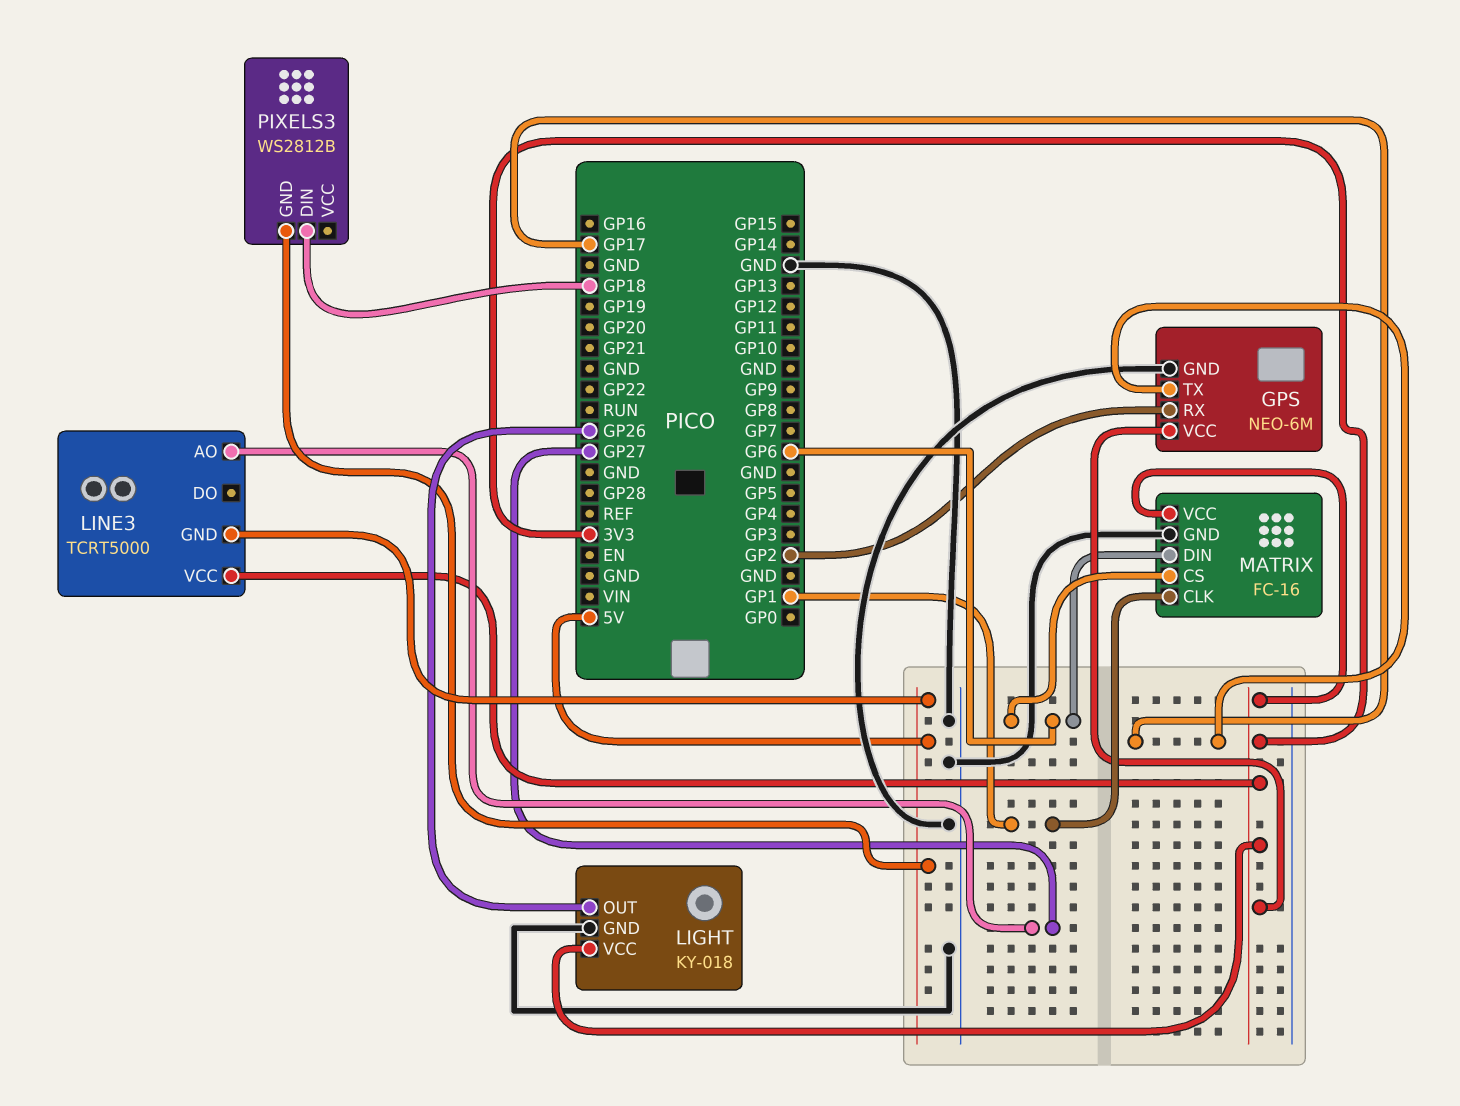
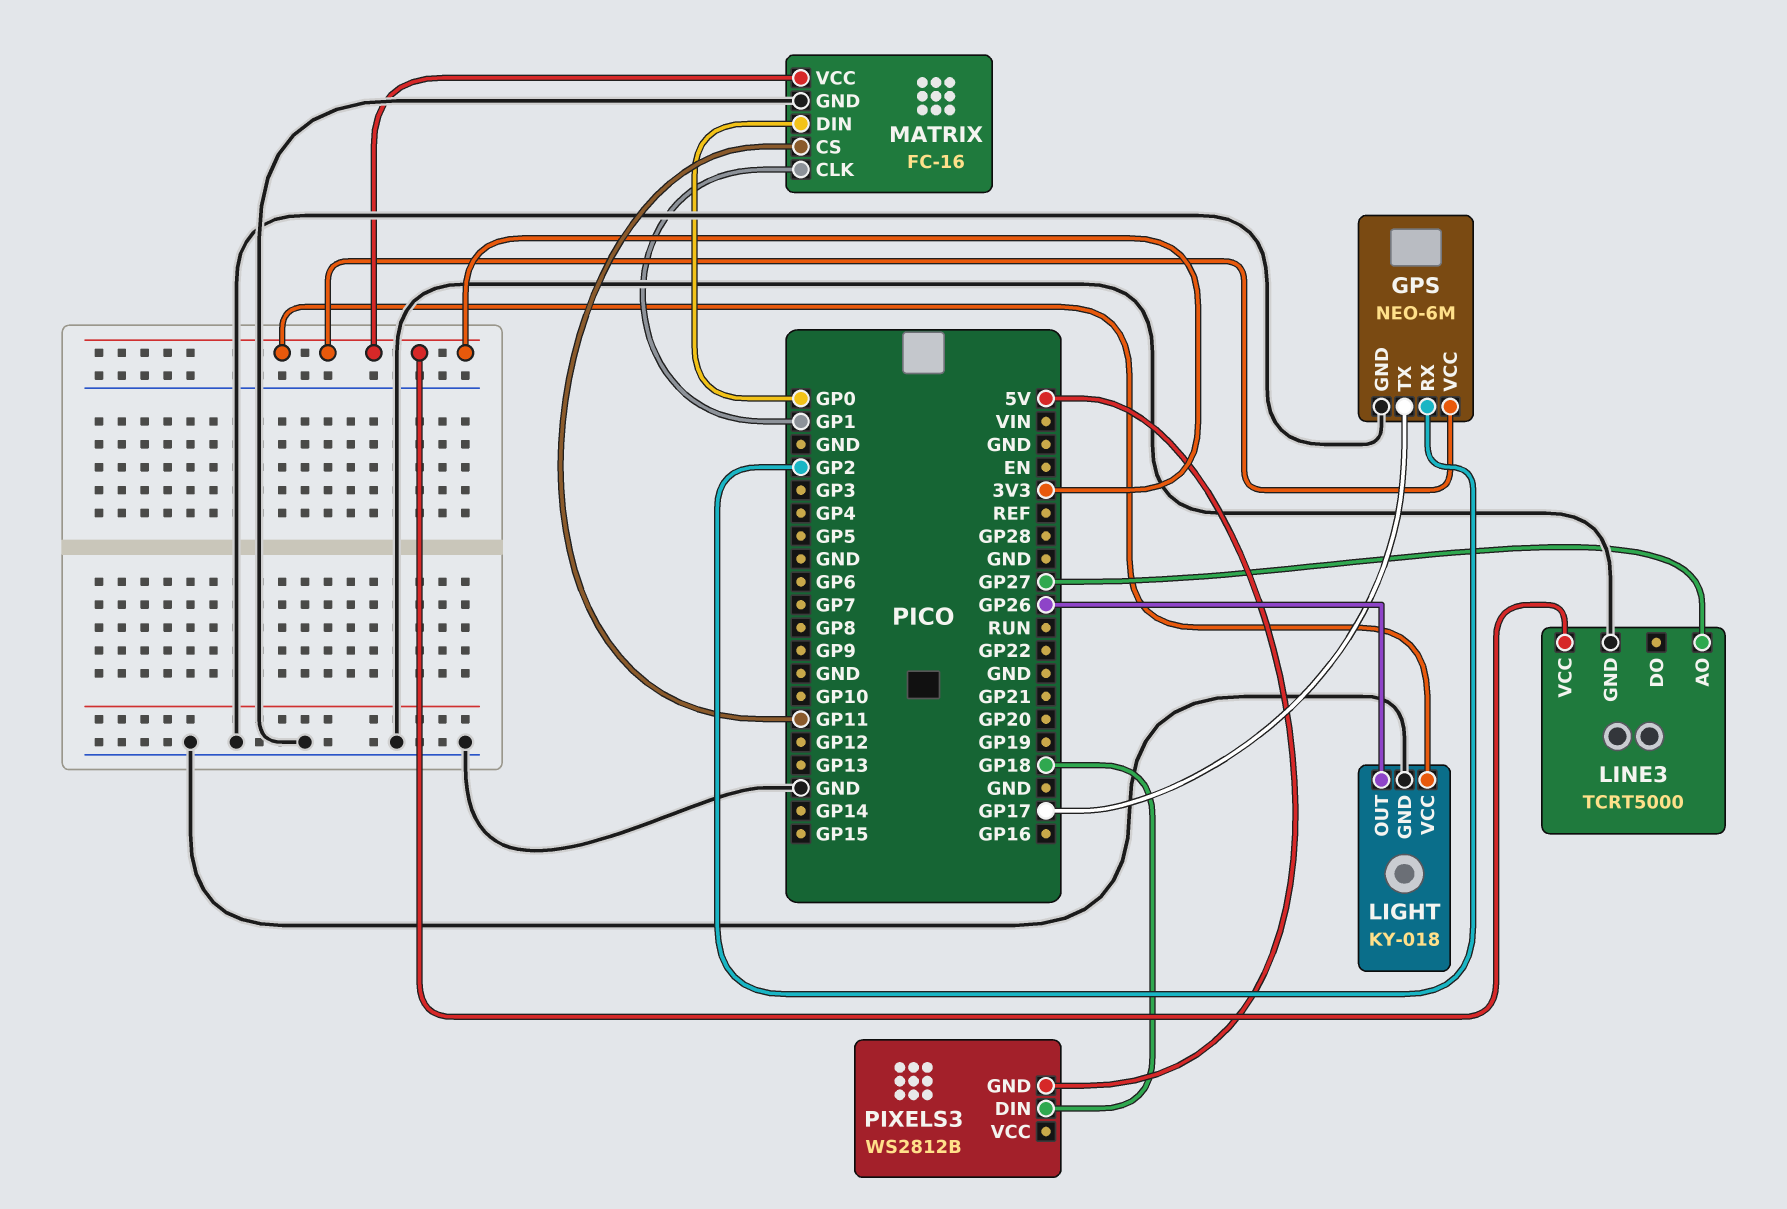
LINE3 pin GND: 5V -> GND
MATRIX pin CS: GP6 -> GP11
MATRIX pin DIN: GP6 -> GP0

